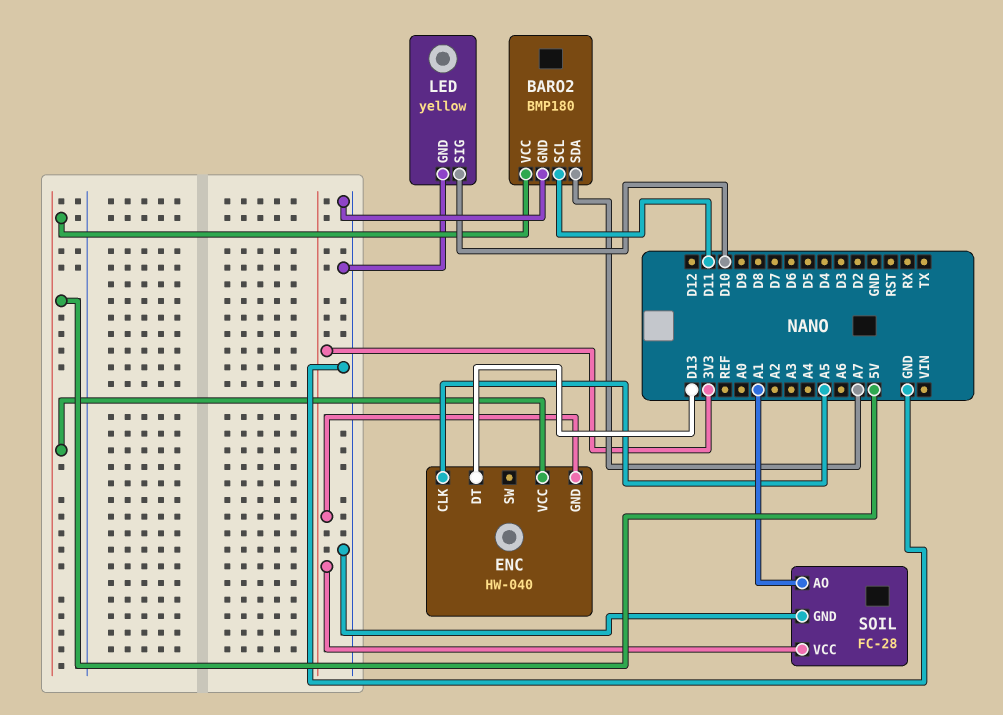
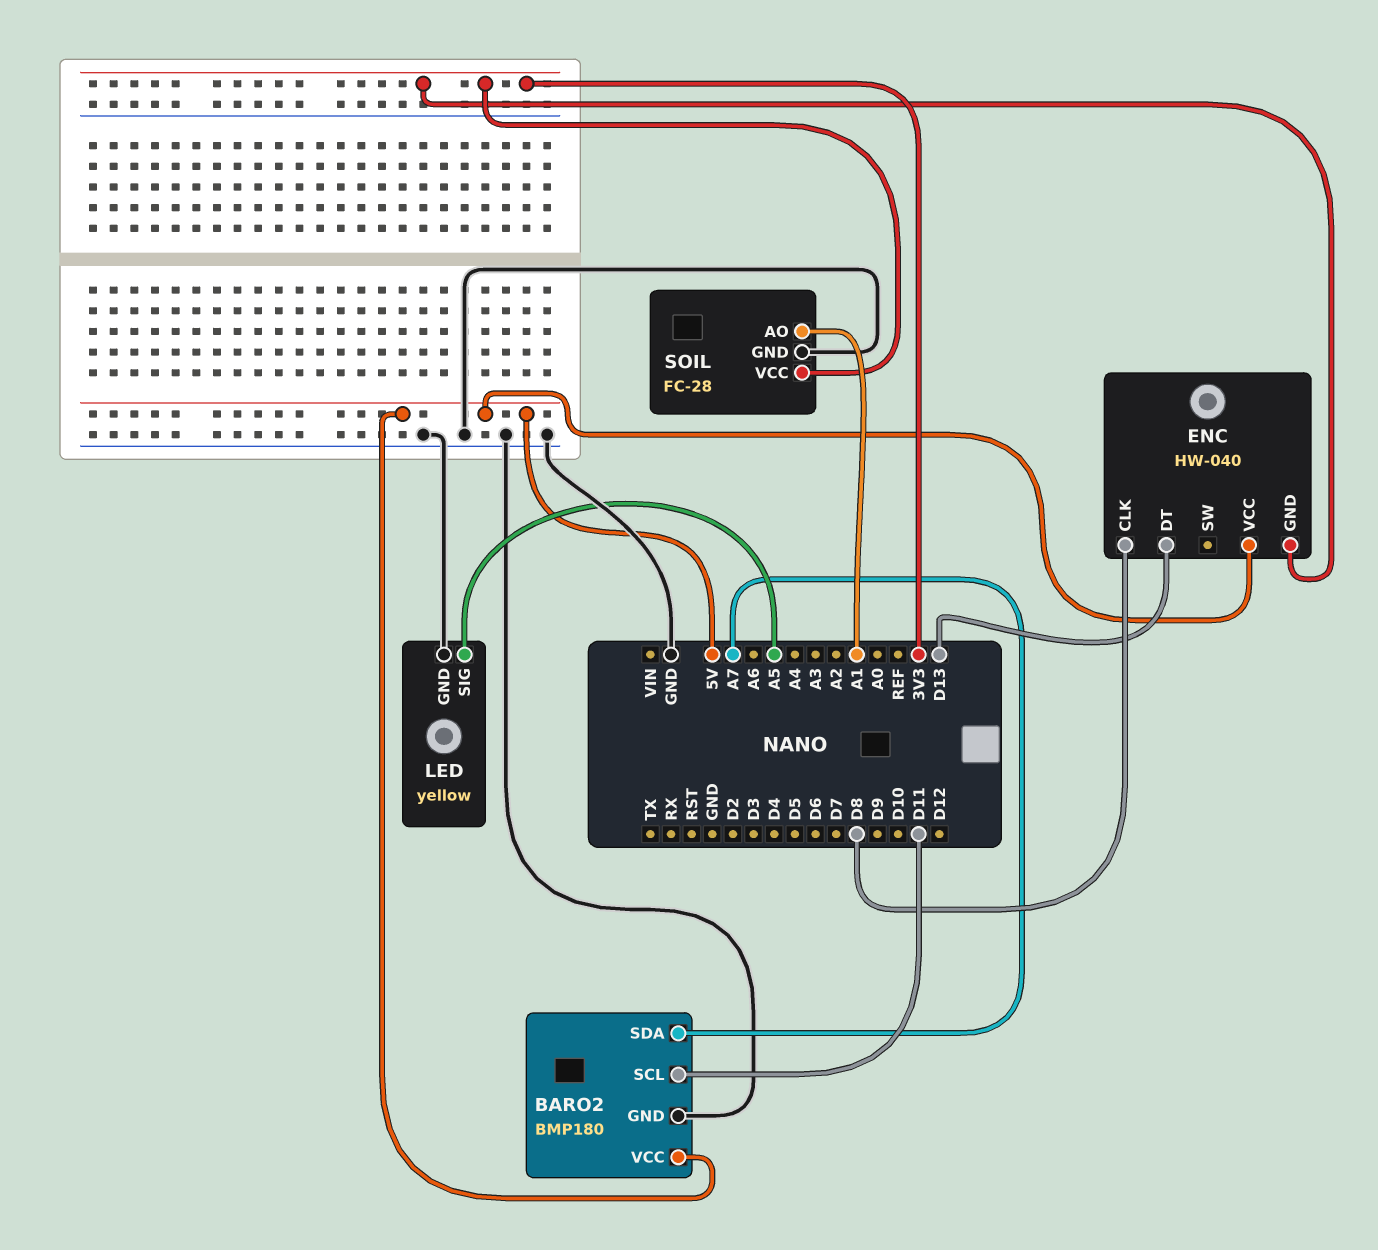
ENC pin CLK: A5 -> D8
LED pin SIG: D10 -> A5

